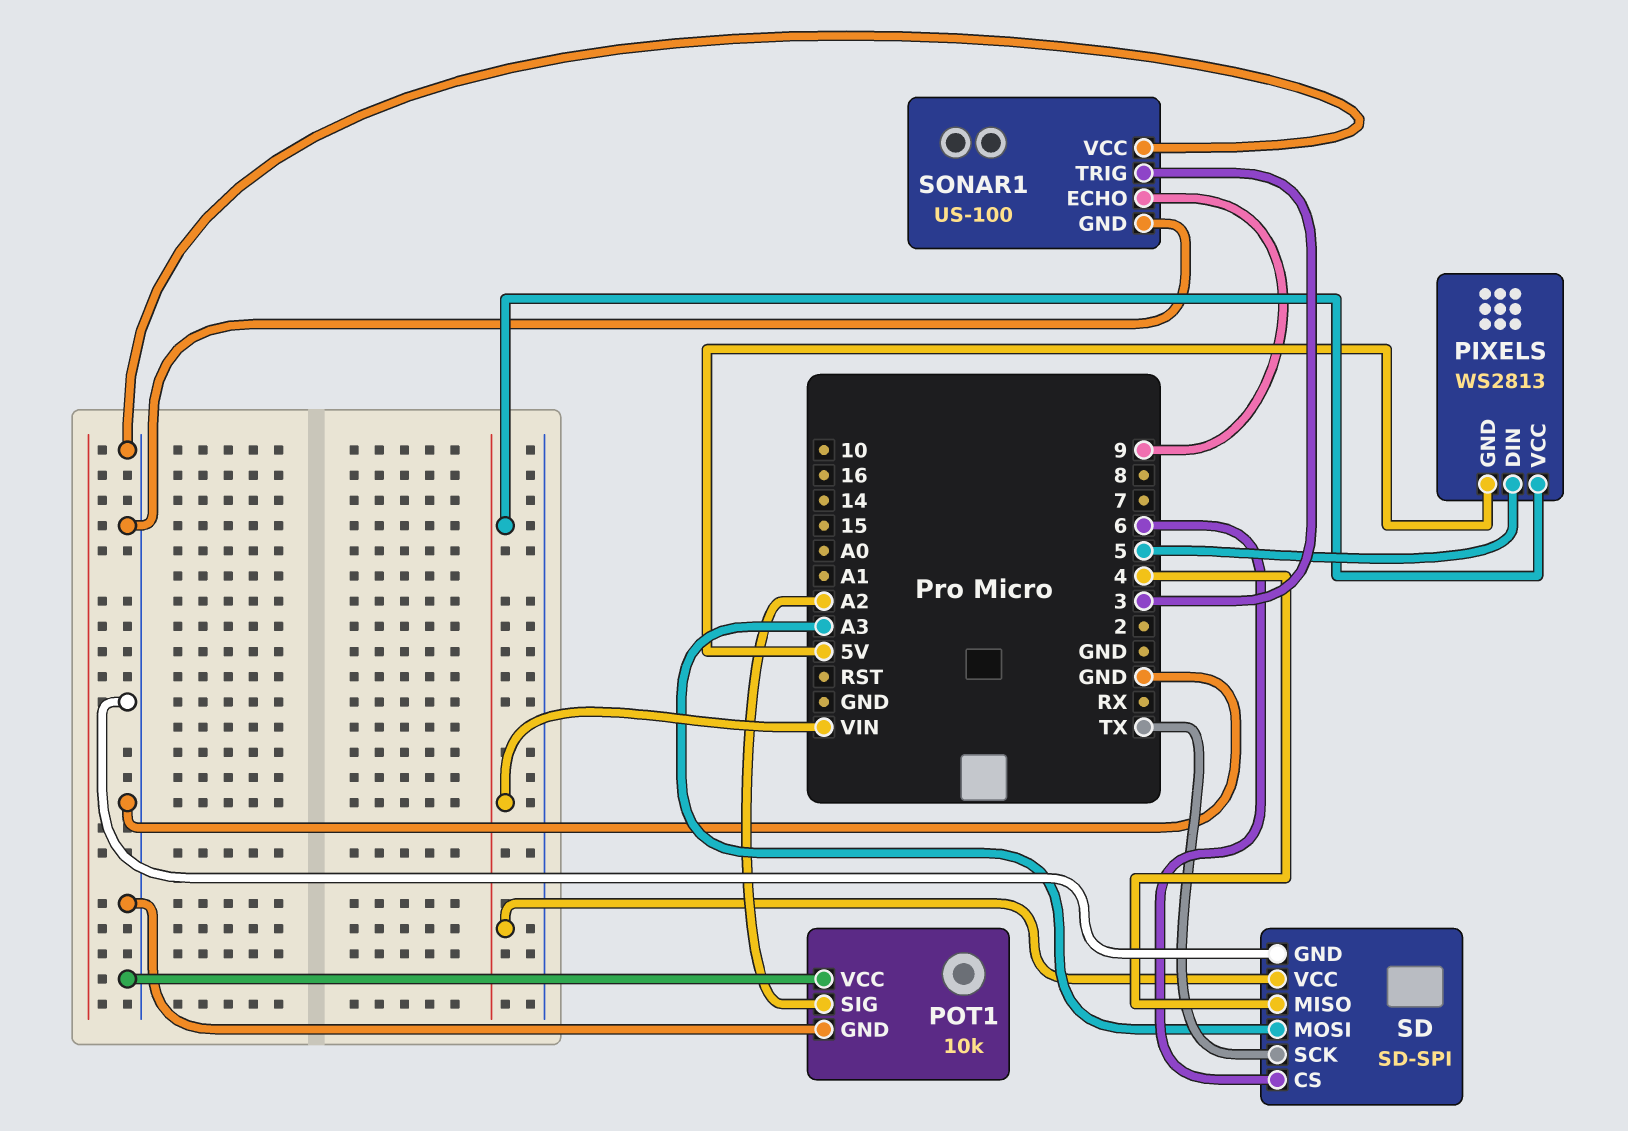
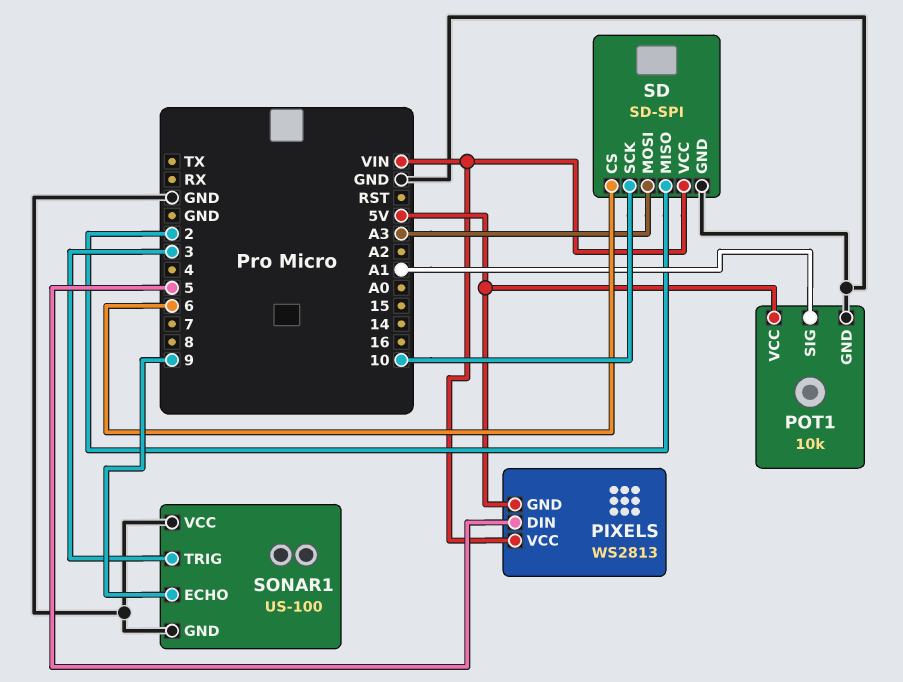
POT1 pin SIG: A2 -> A1
POT1 pin VCC: GND -> 5V
SD pin MISO: 4 -> 2
SD pin SCK: TX -> 10

